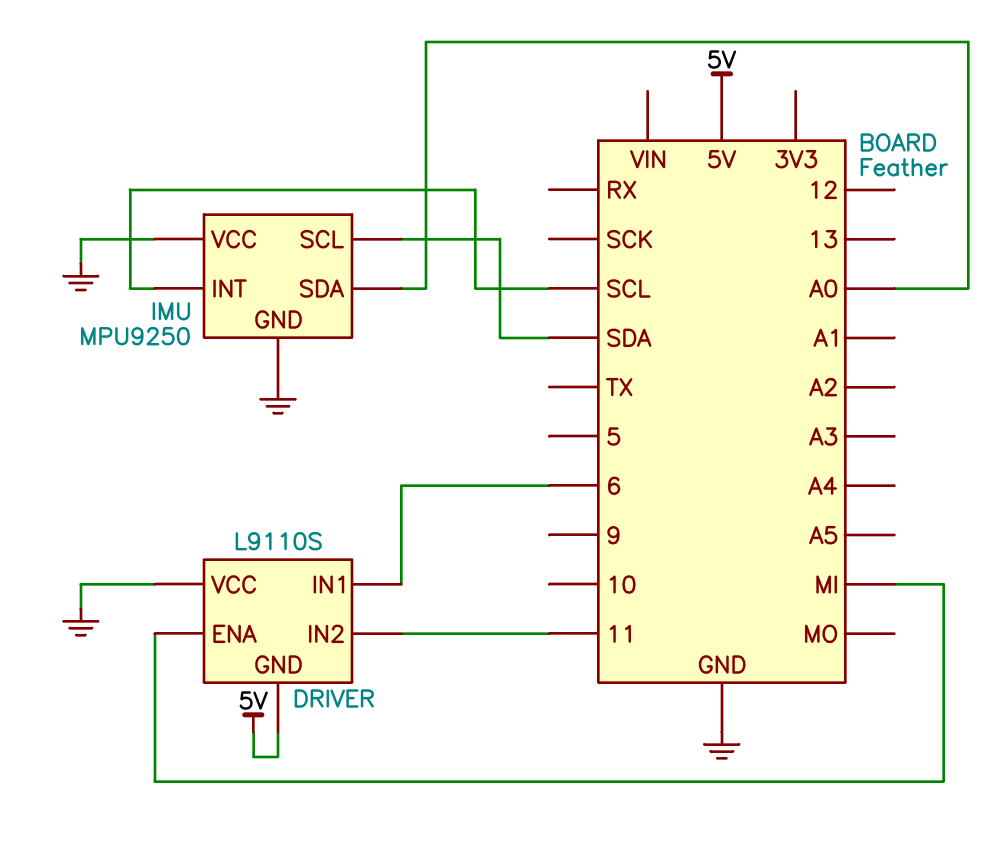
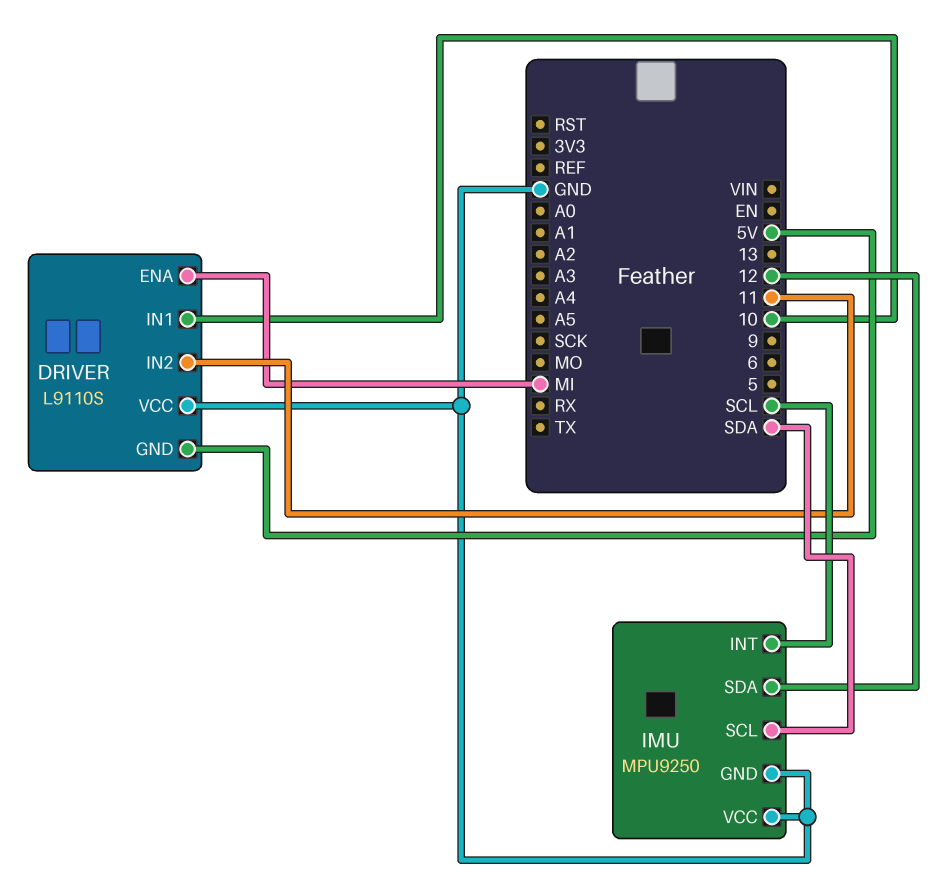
DRIVER pin IN1: 6 -> 10
IMU pin SDA: A0 -> 12

